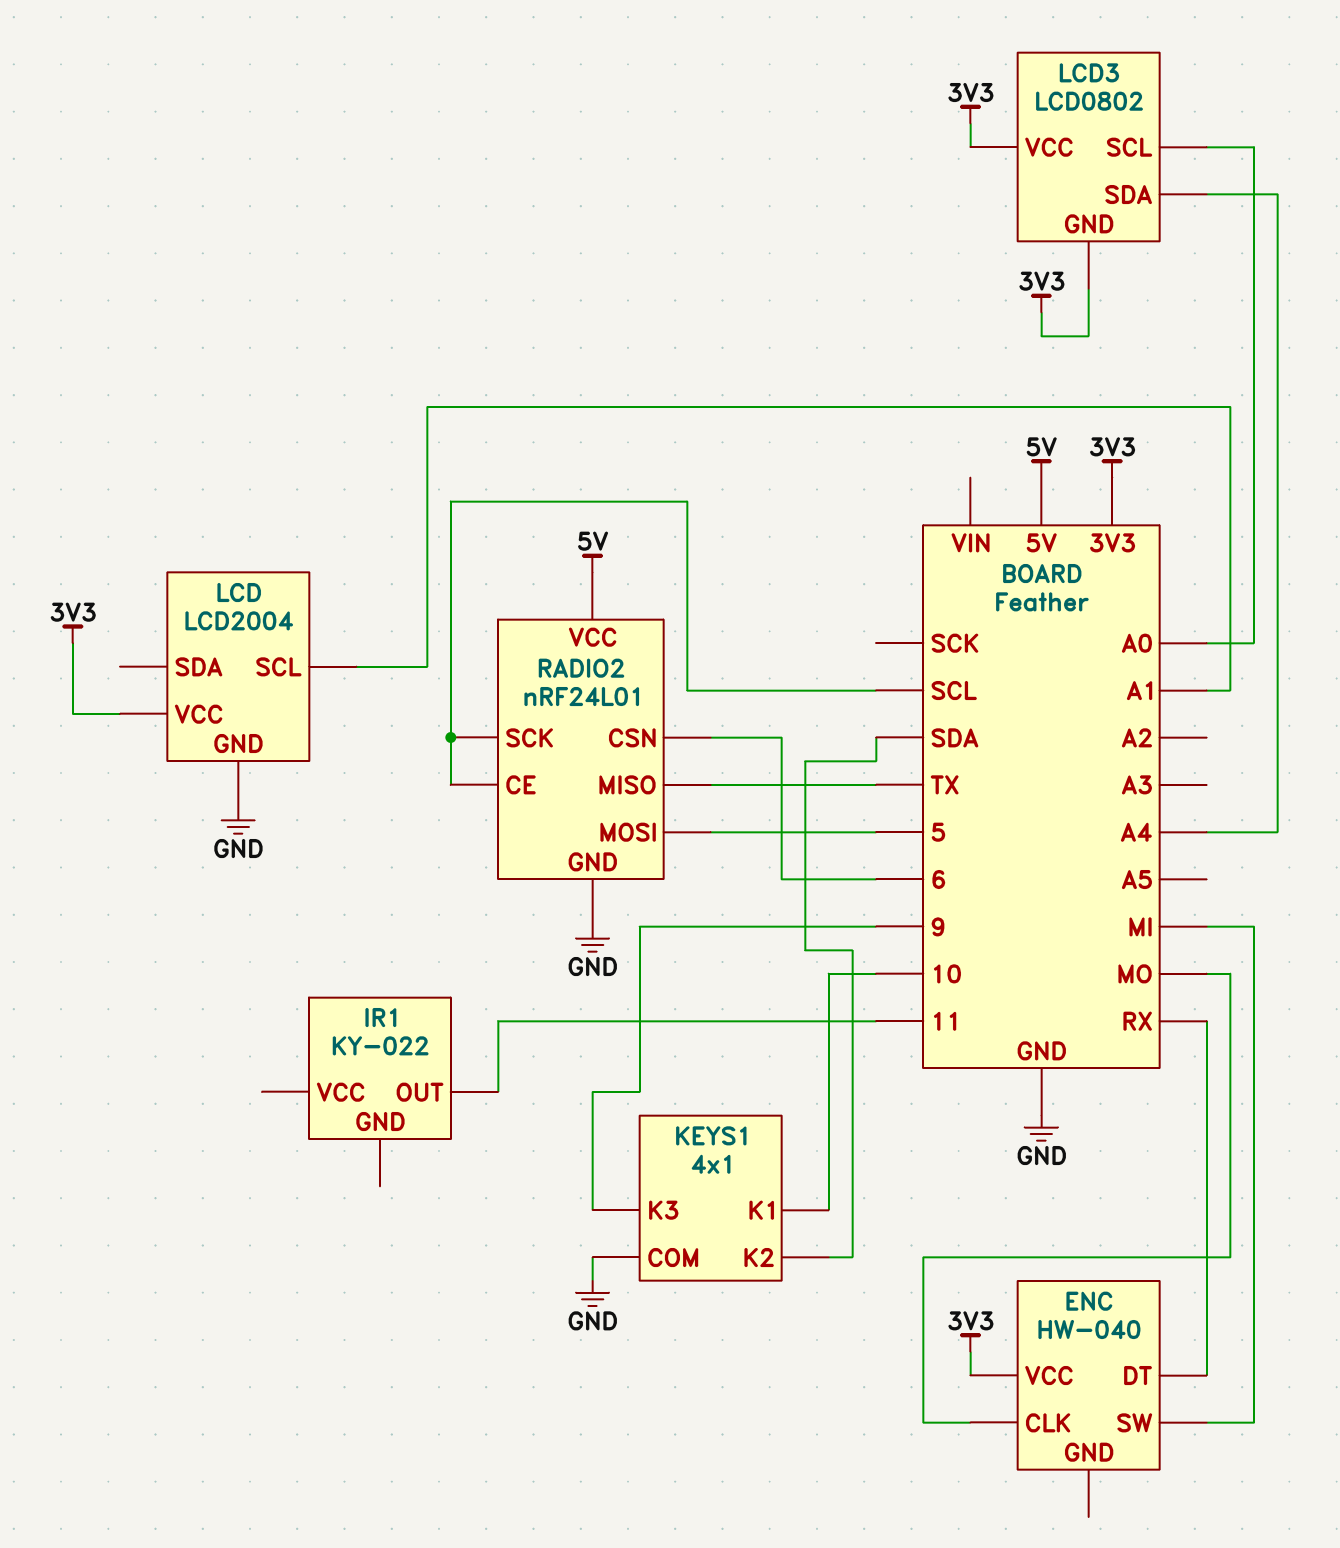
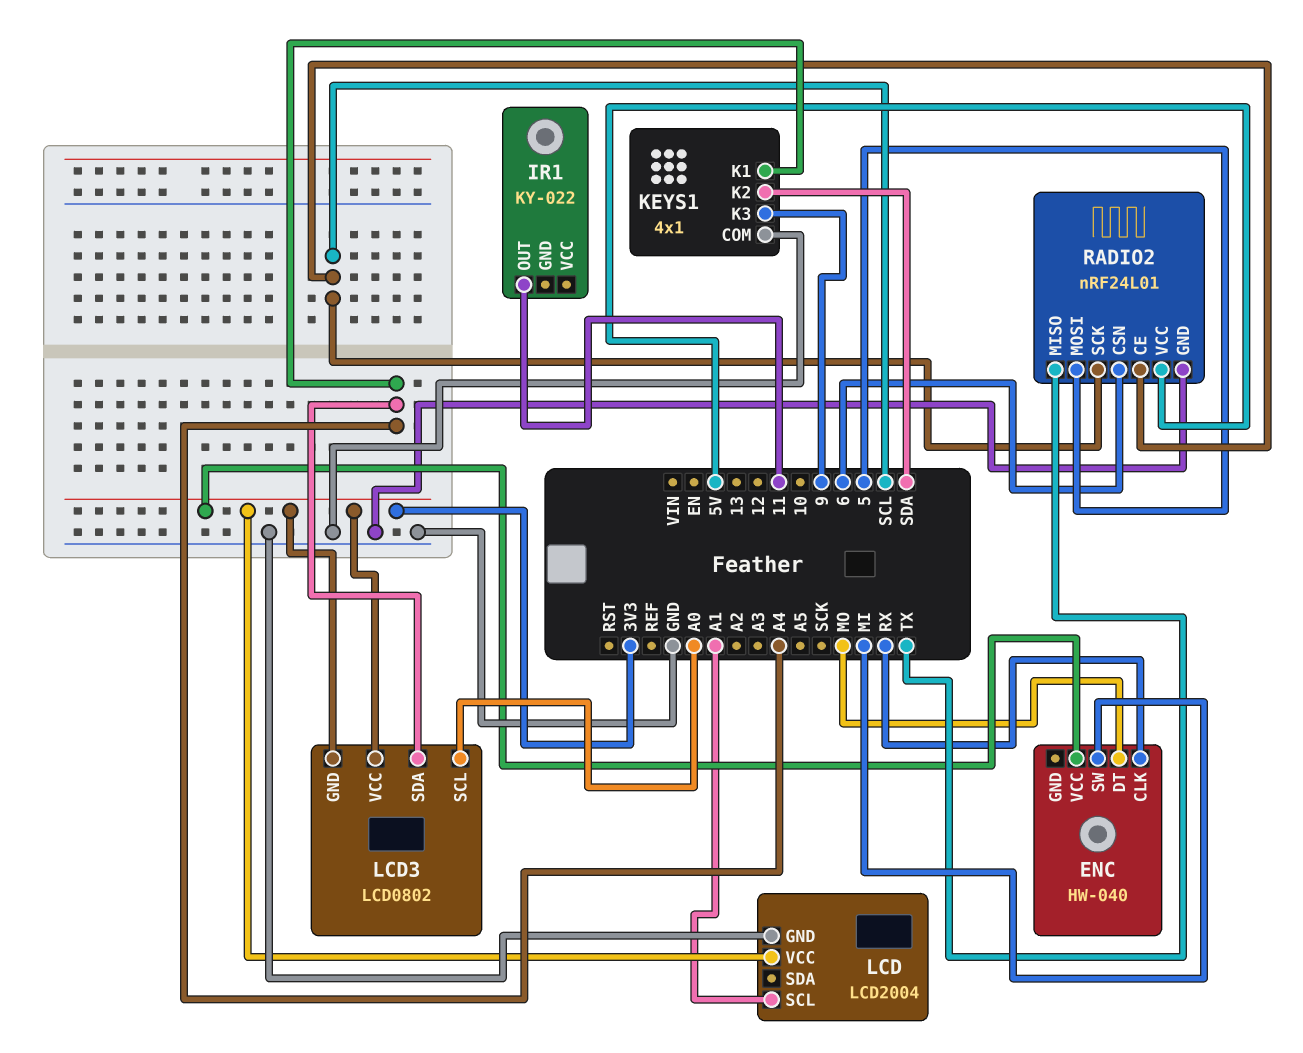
ENC pin CLK: MO -> RX
ENC pin DT: RX -> MO
KEYS1 pin K1: 10 -> A4

